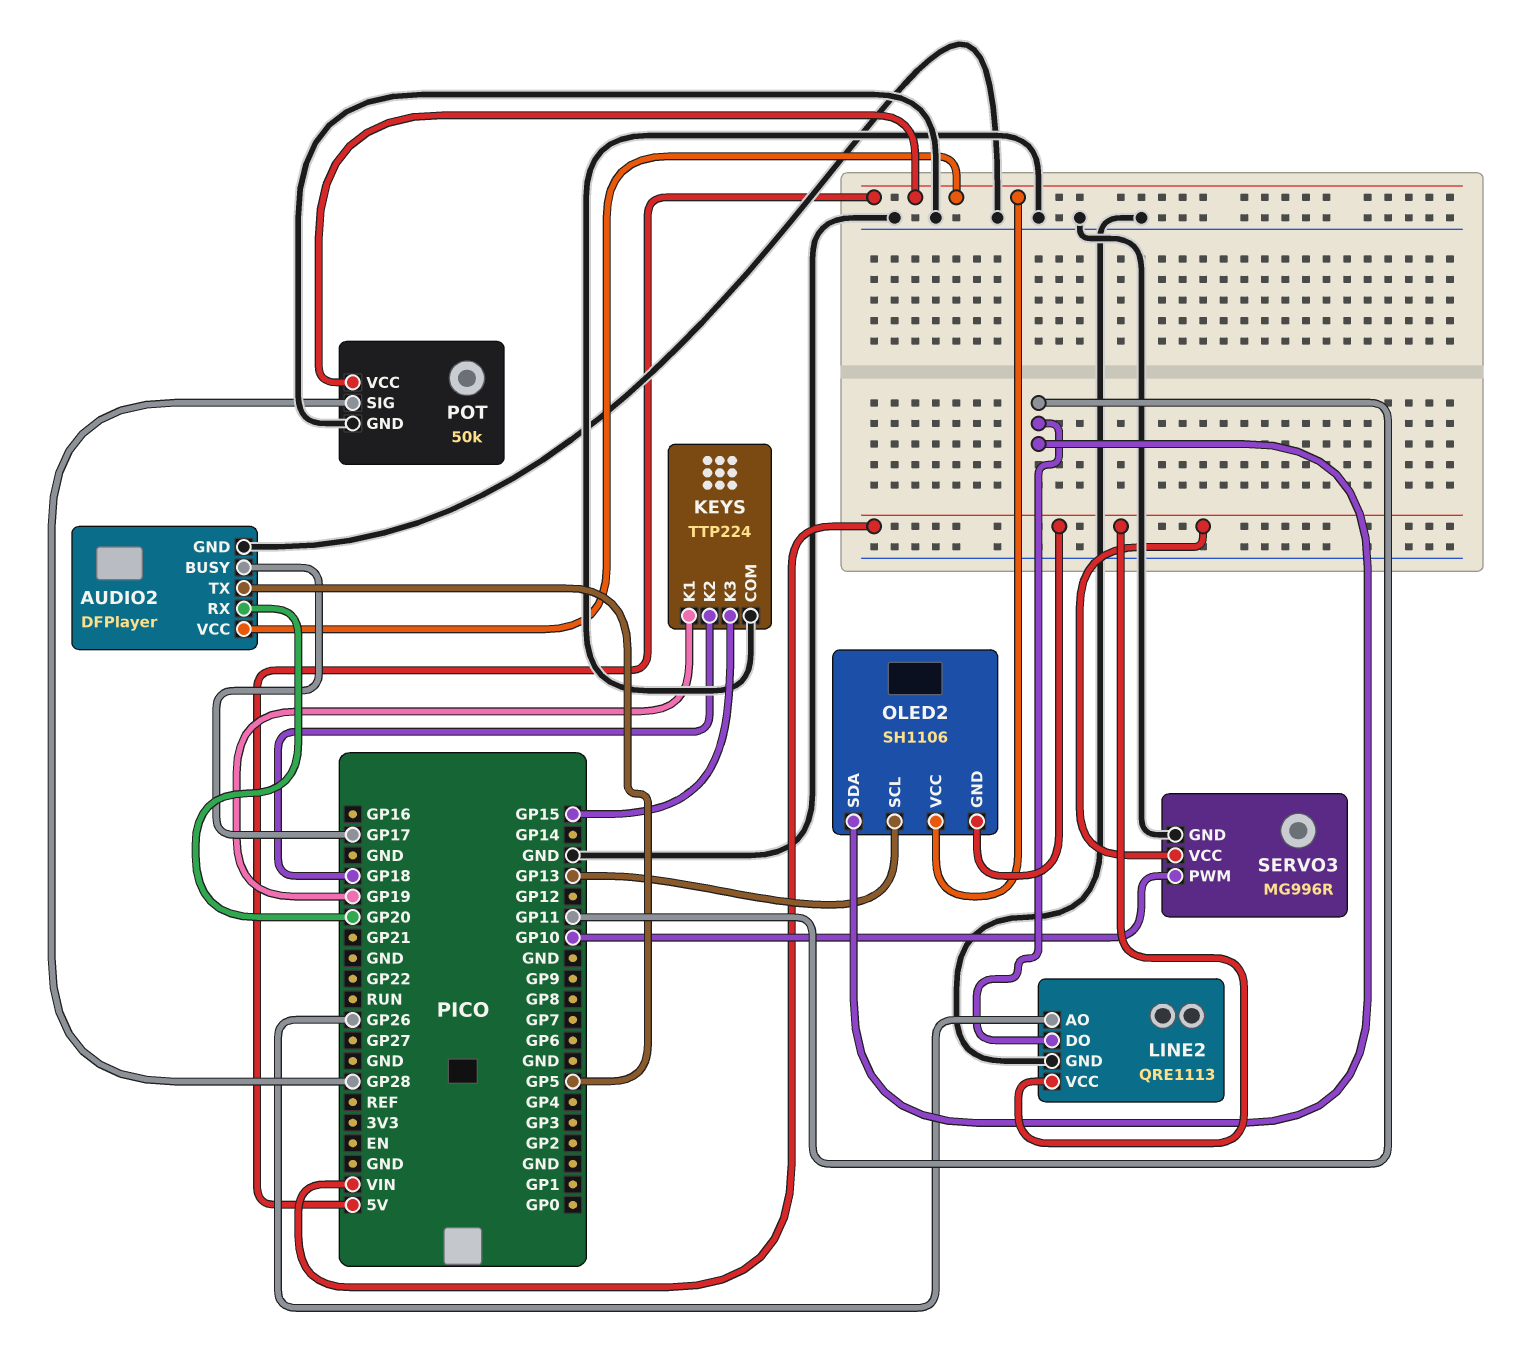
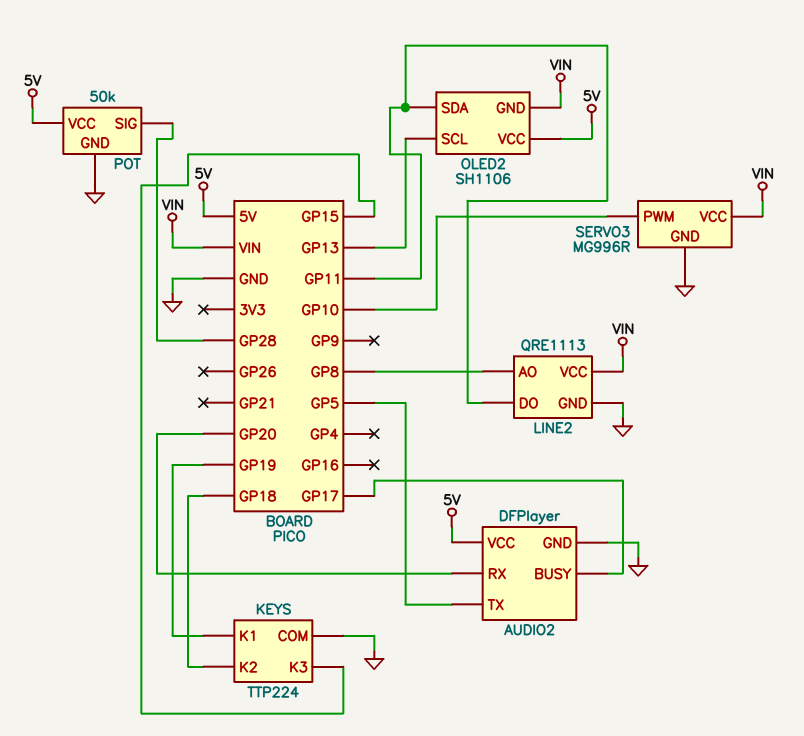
LINE2 pin AO: GP26 -> GP8

